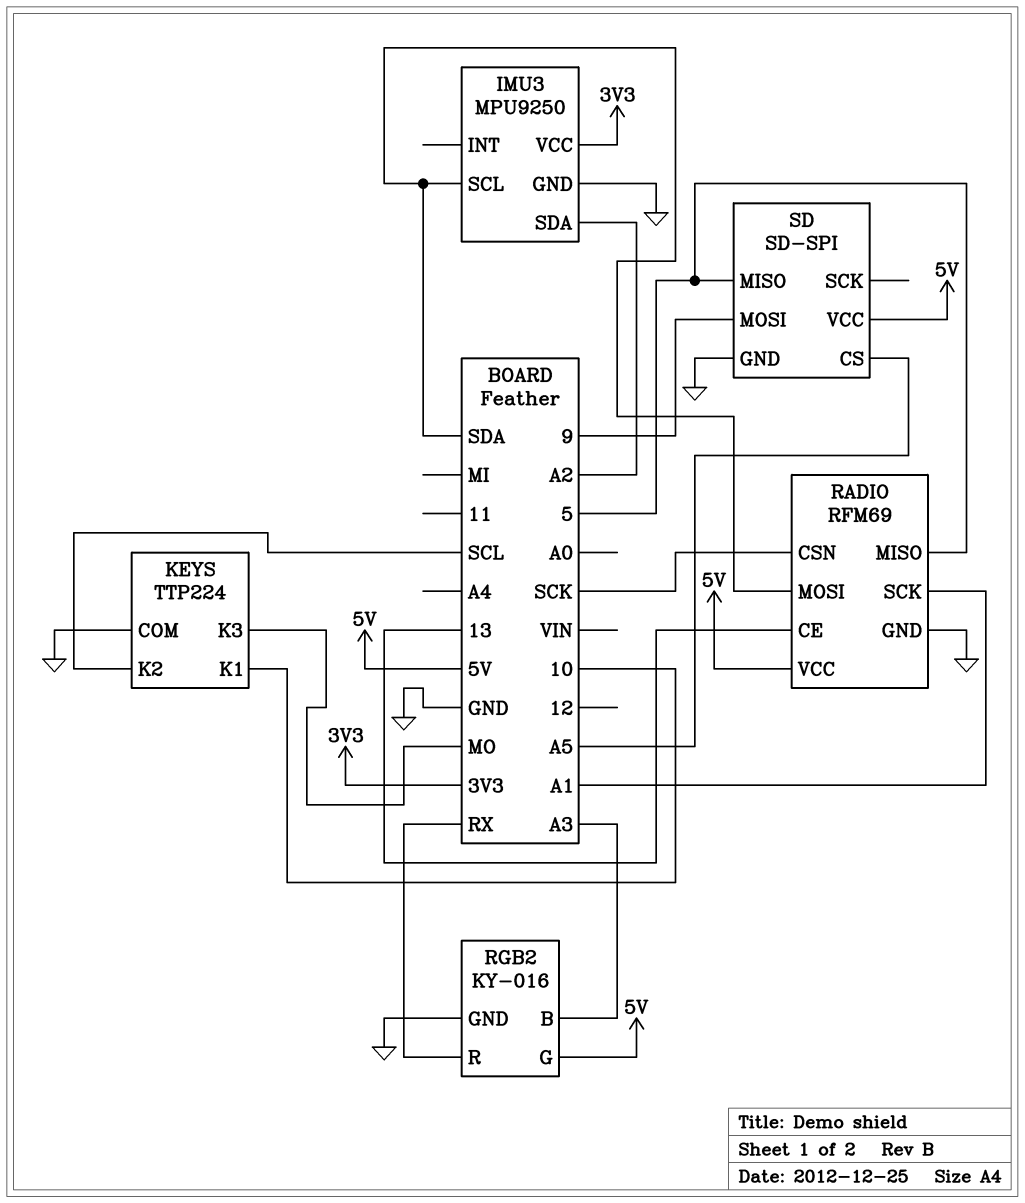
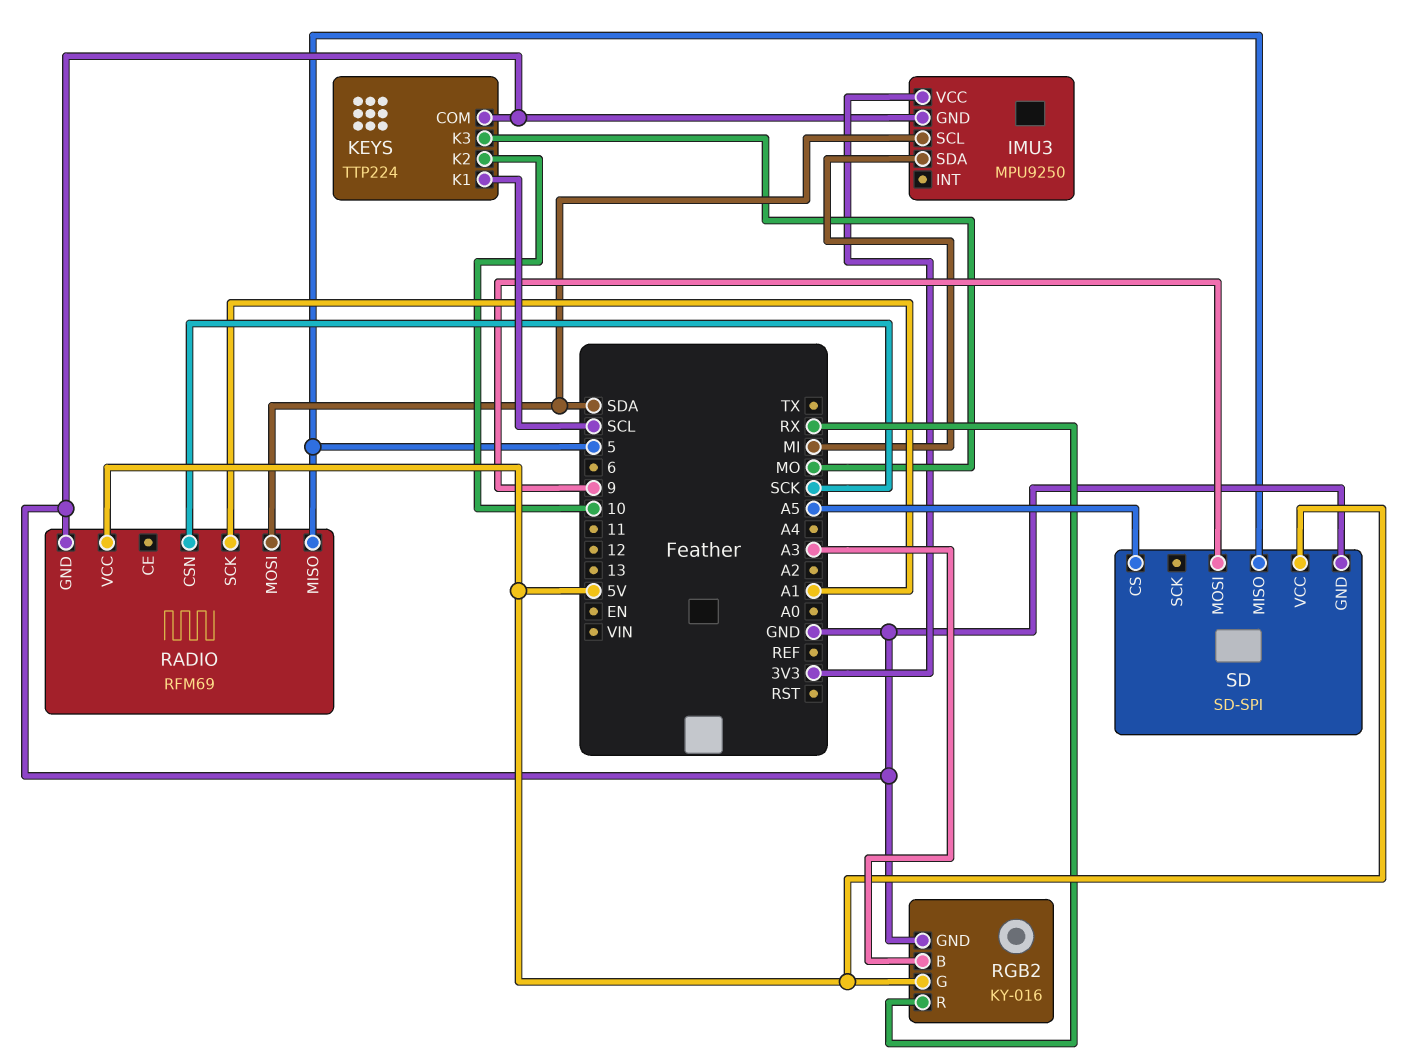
IMU3 pin SDA: A2 -> MI
KEYS pin K1: 10 -> SCL
KEYS pin K2: SCL -> 10
RADIO pin CE: 13 -> none

